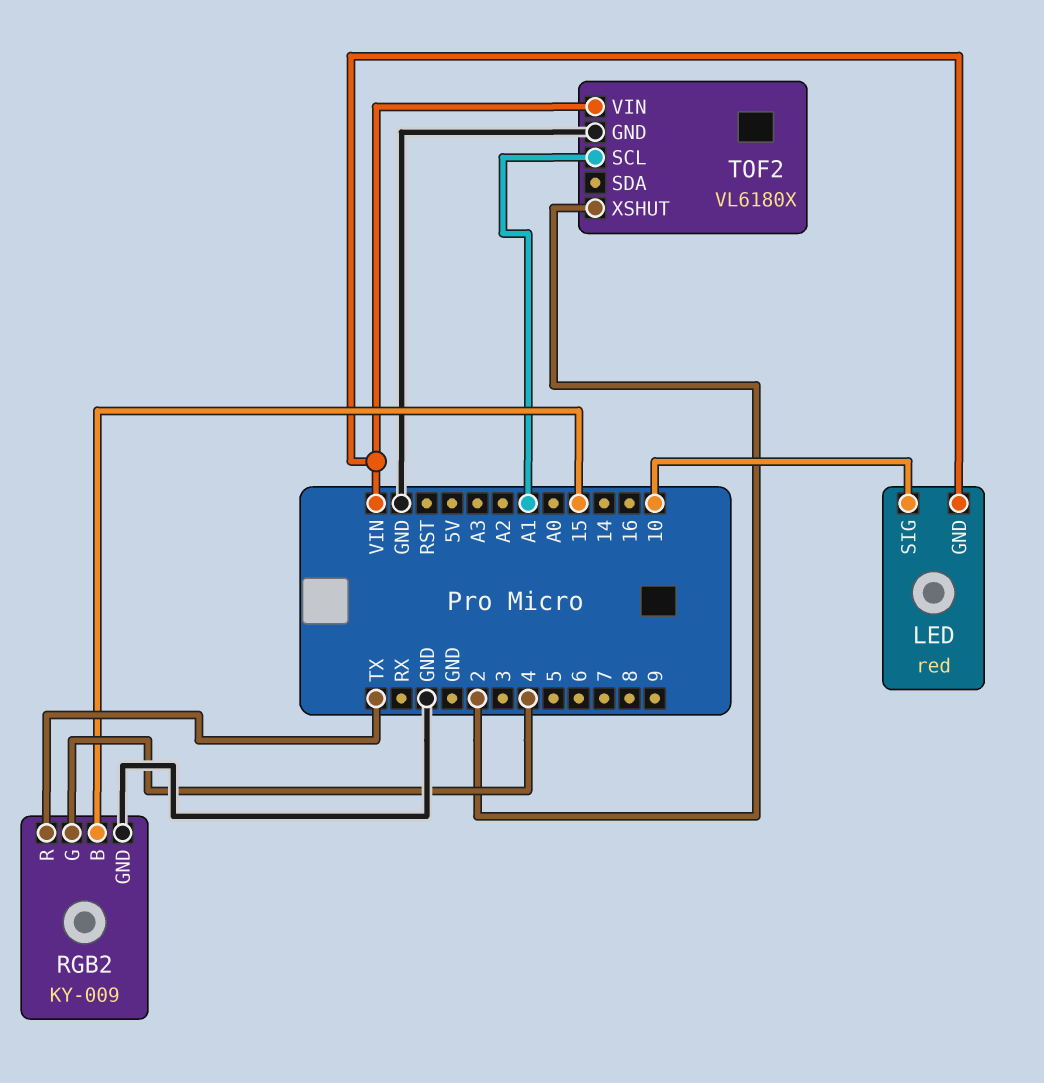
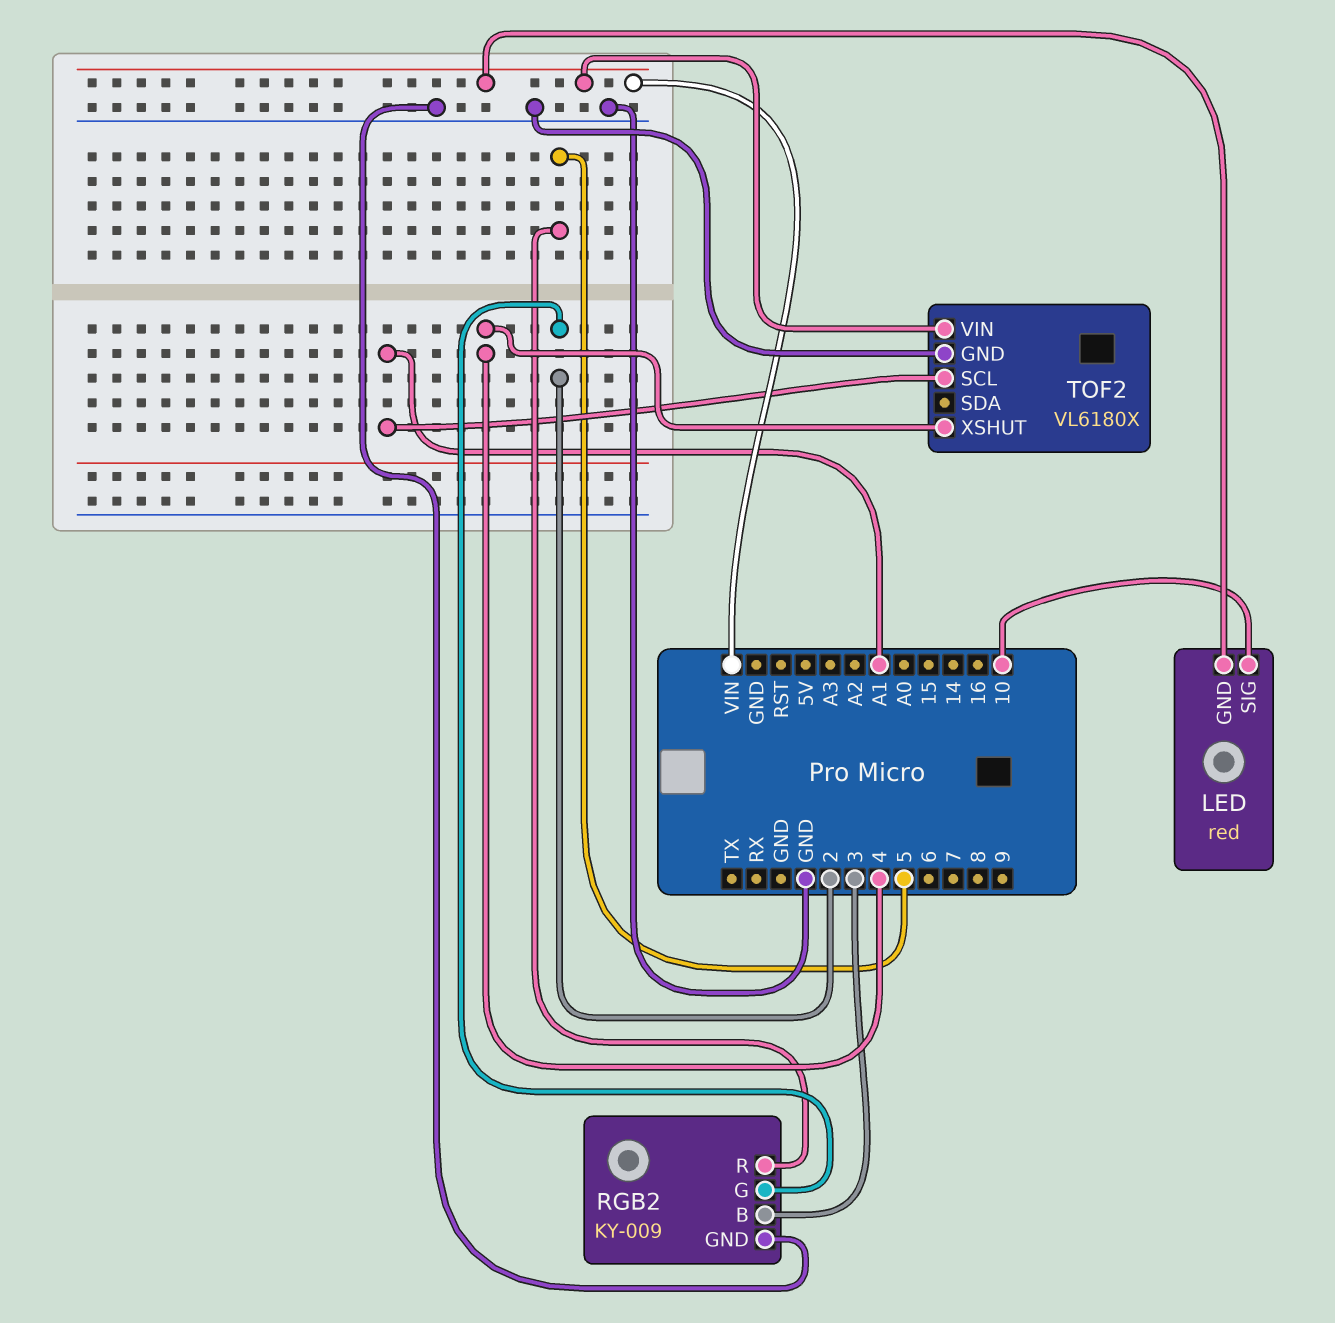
RGB2 pin B: 15 -> 3
RGB2 pin G: 4 -> 2
RGB2 pin R: TX -> 5
TOF2 pin XSHUT: 2 -> 4

